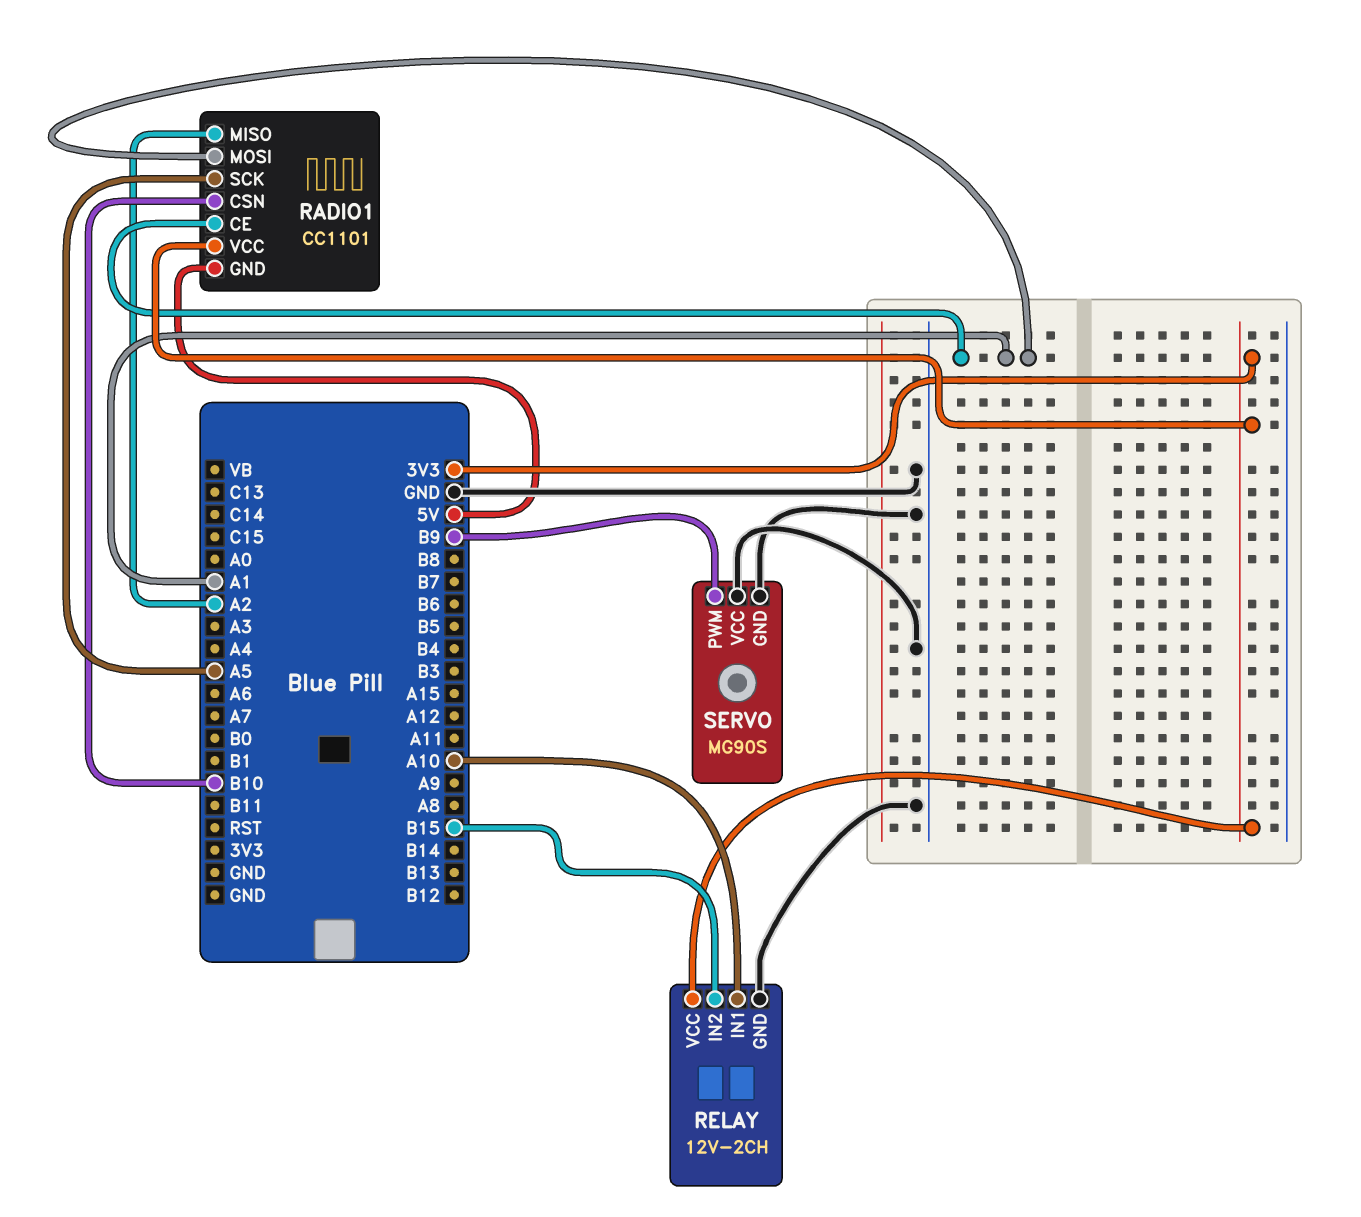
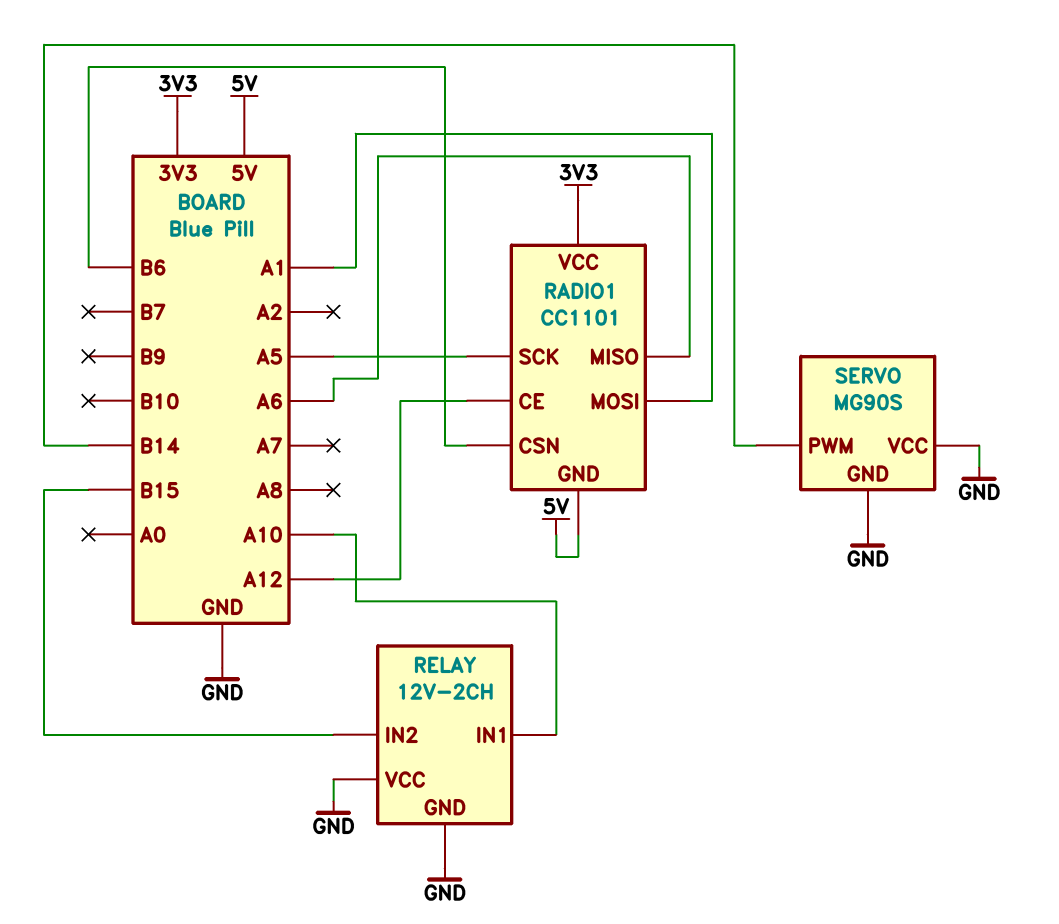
RADIO1 pin CE: A1 -> A12
RADIO1 pin CSN: B10 -> B6
RADIO1 pin MISO: A2 -> A6
RELAY pin VCC: 3V3 -> GND
SERVO pin PWM: B9 -> B14

